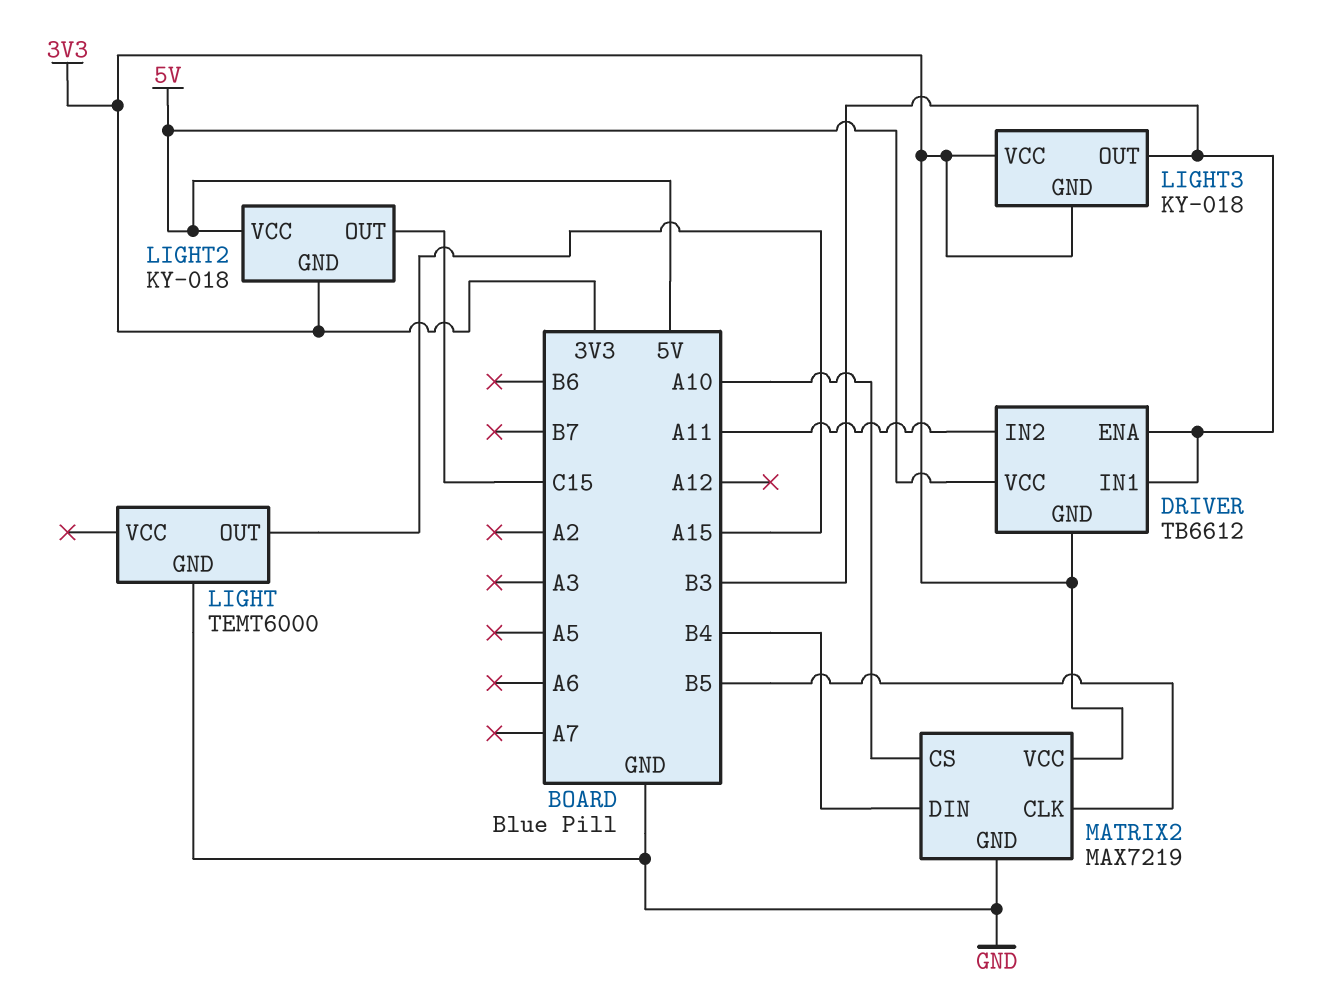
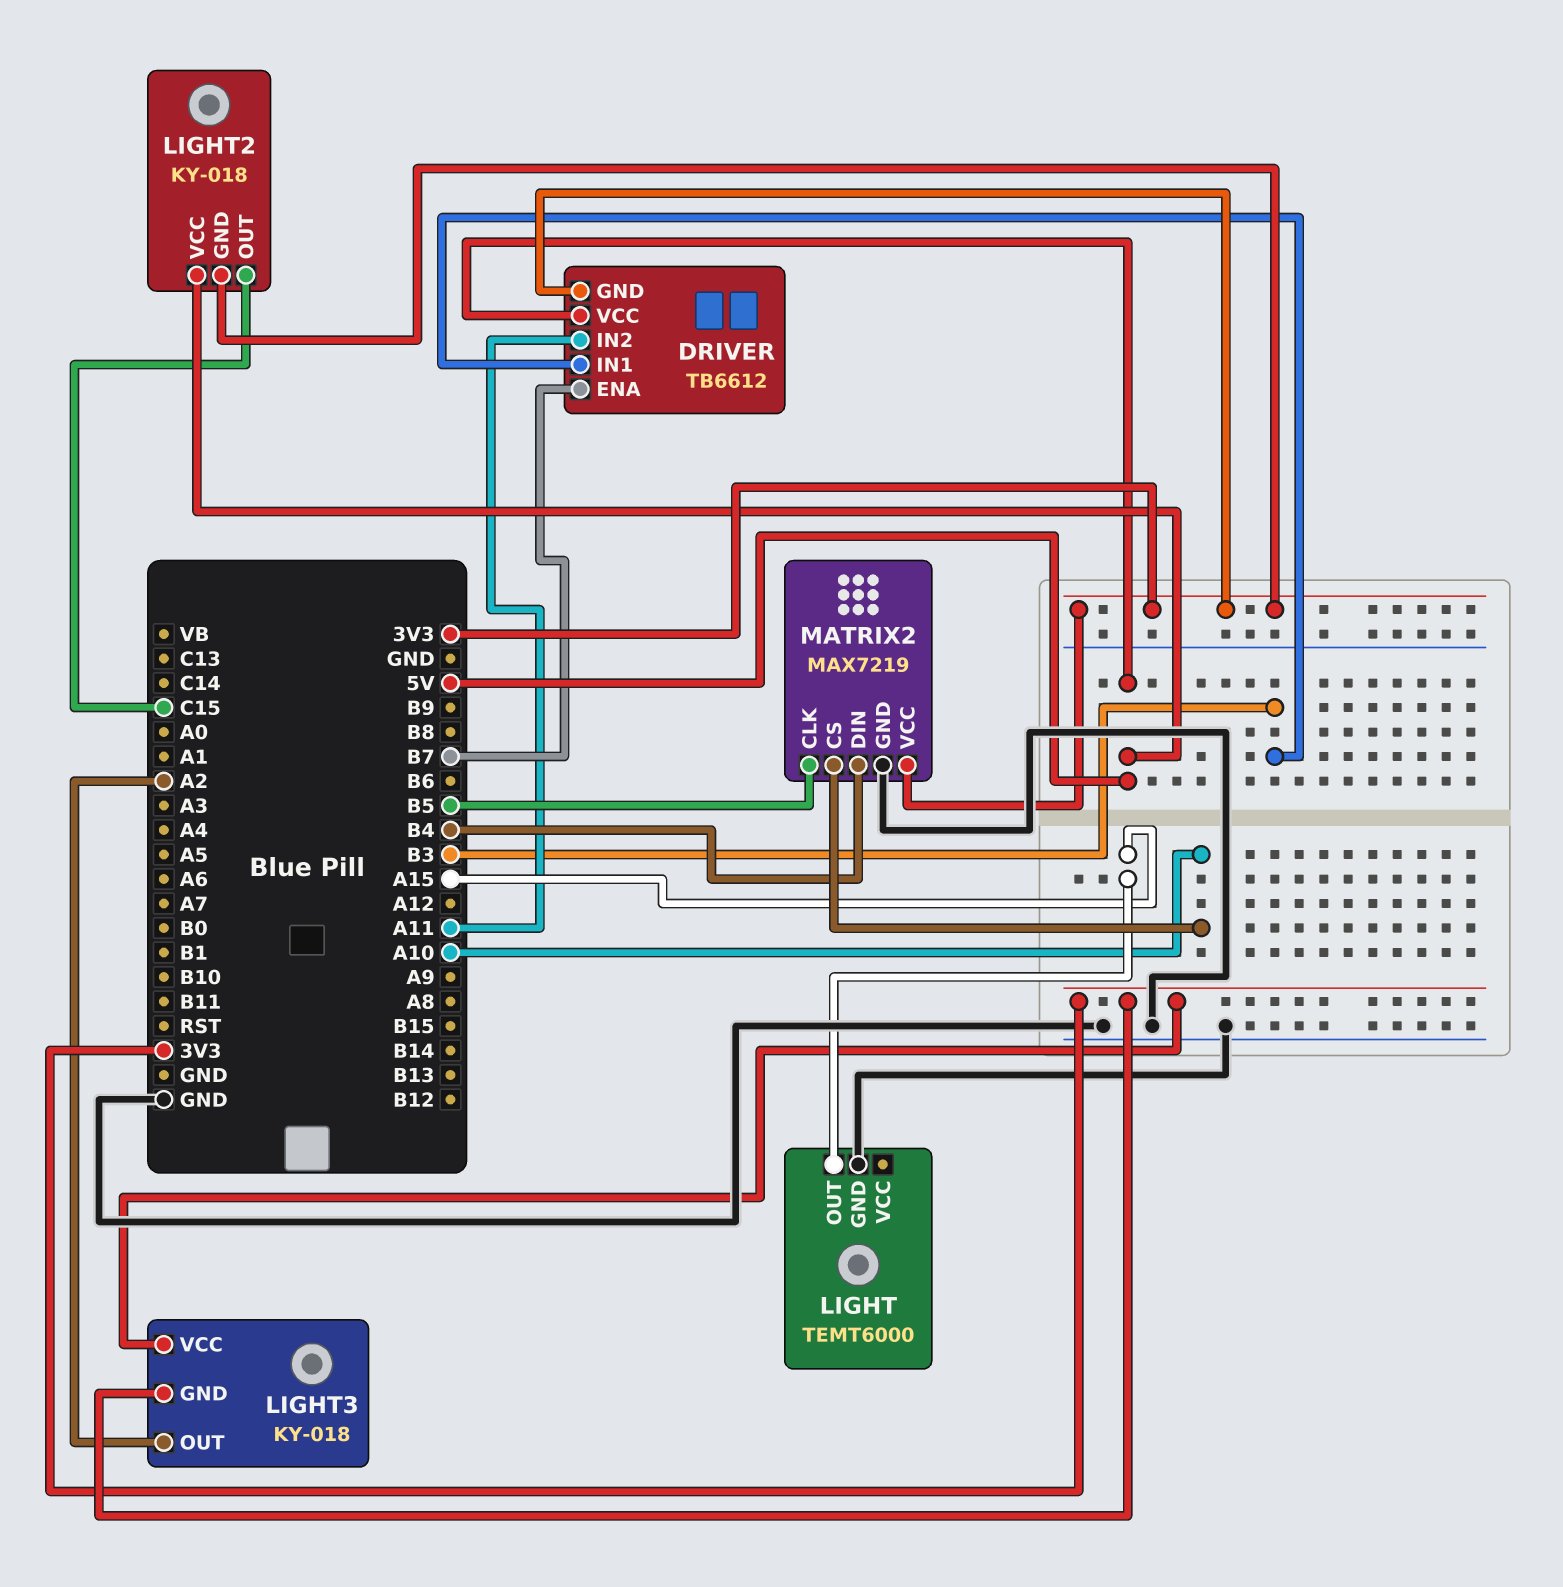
DRIVER pin ENA: B3 -> B7
LIGHT3 pin OUT: B3 -> A2

